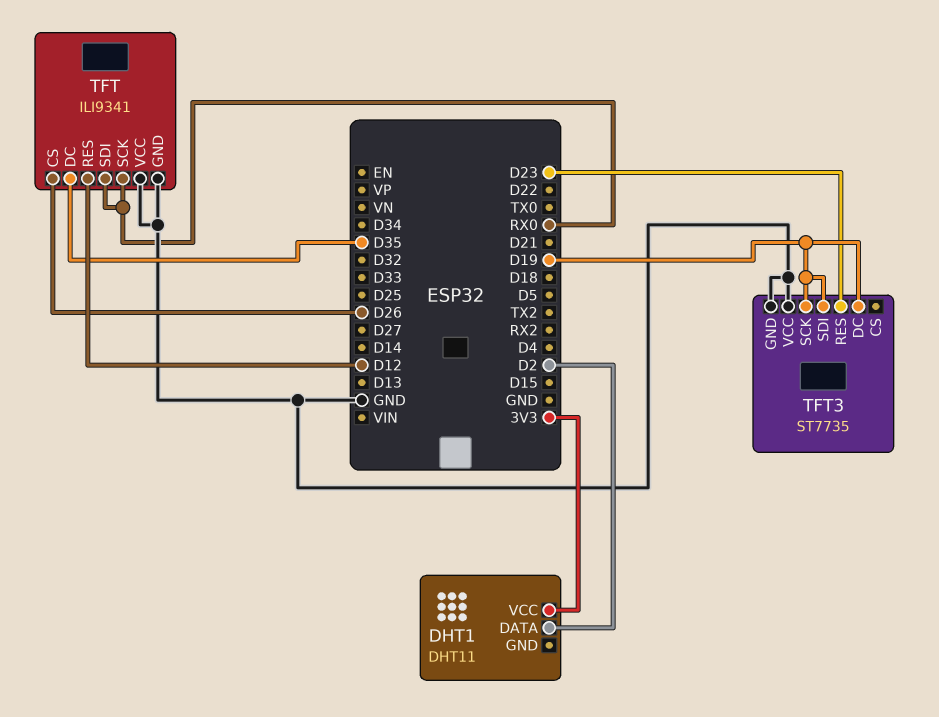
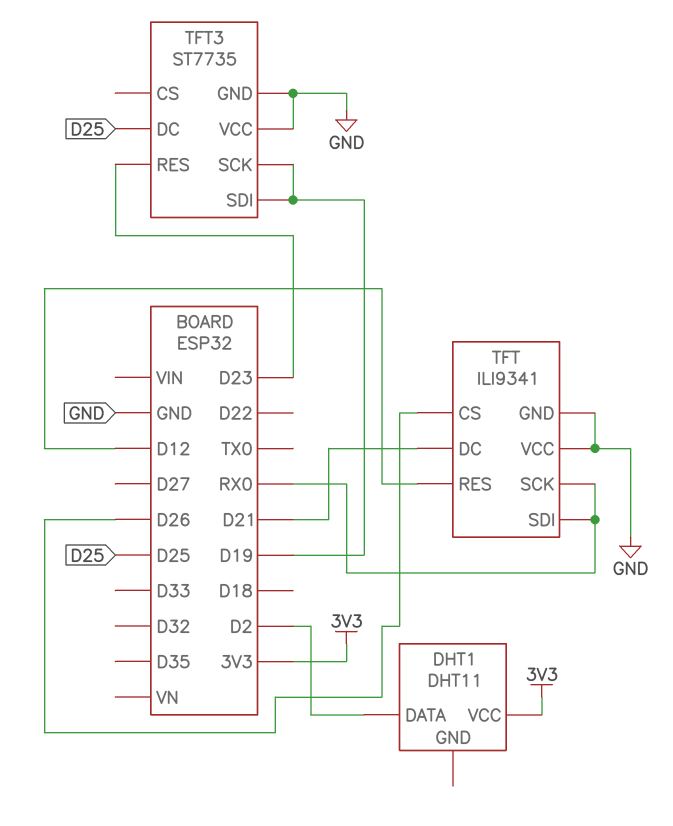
TFT pin DC: D35 -> D21
TFT3 pin DC: D19 -> D25

